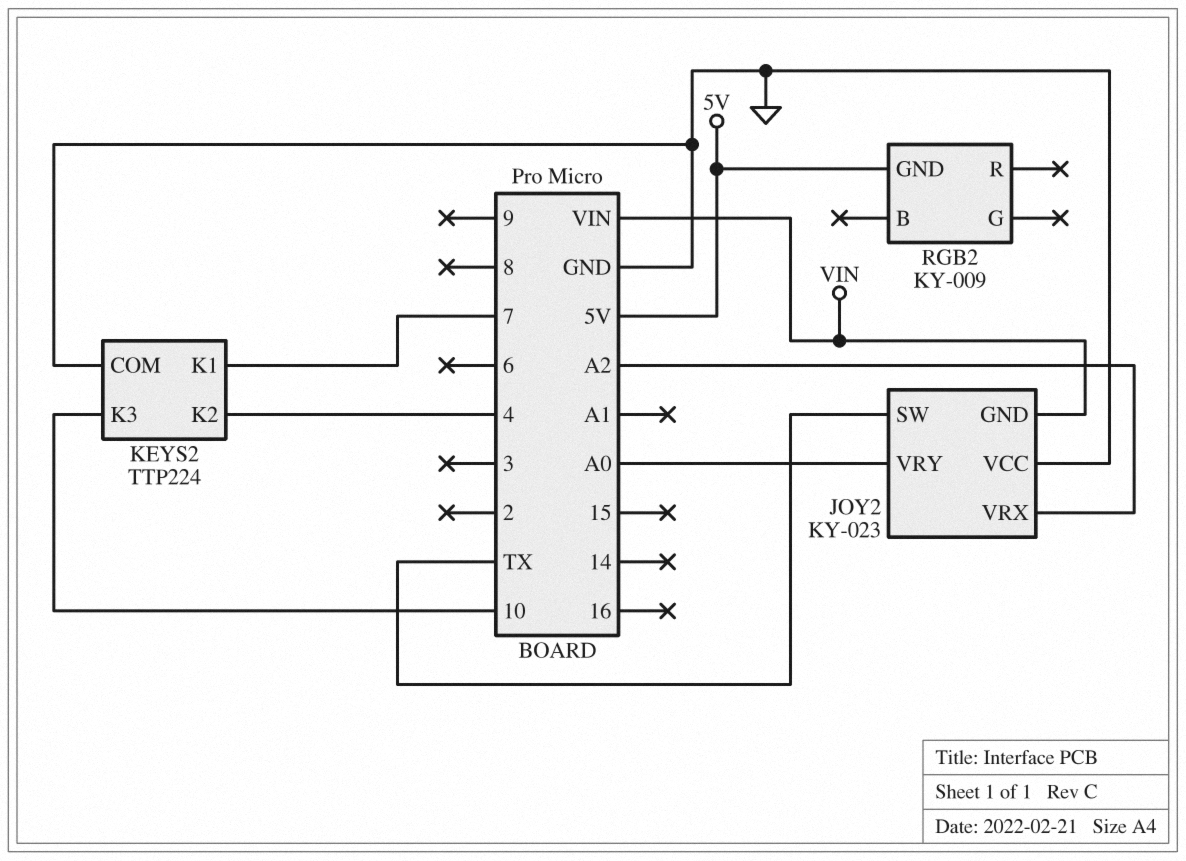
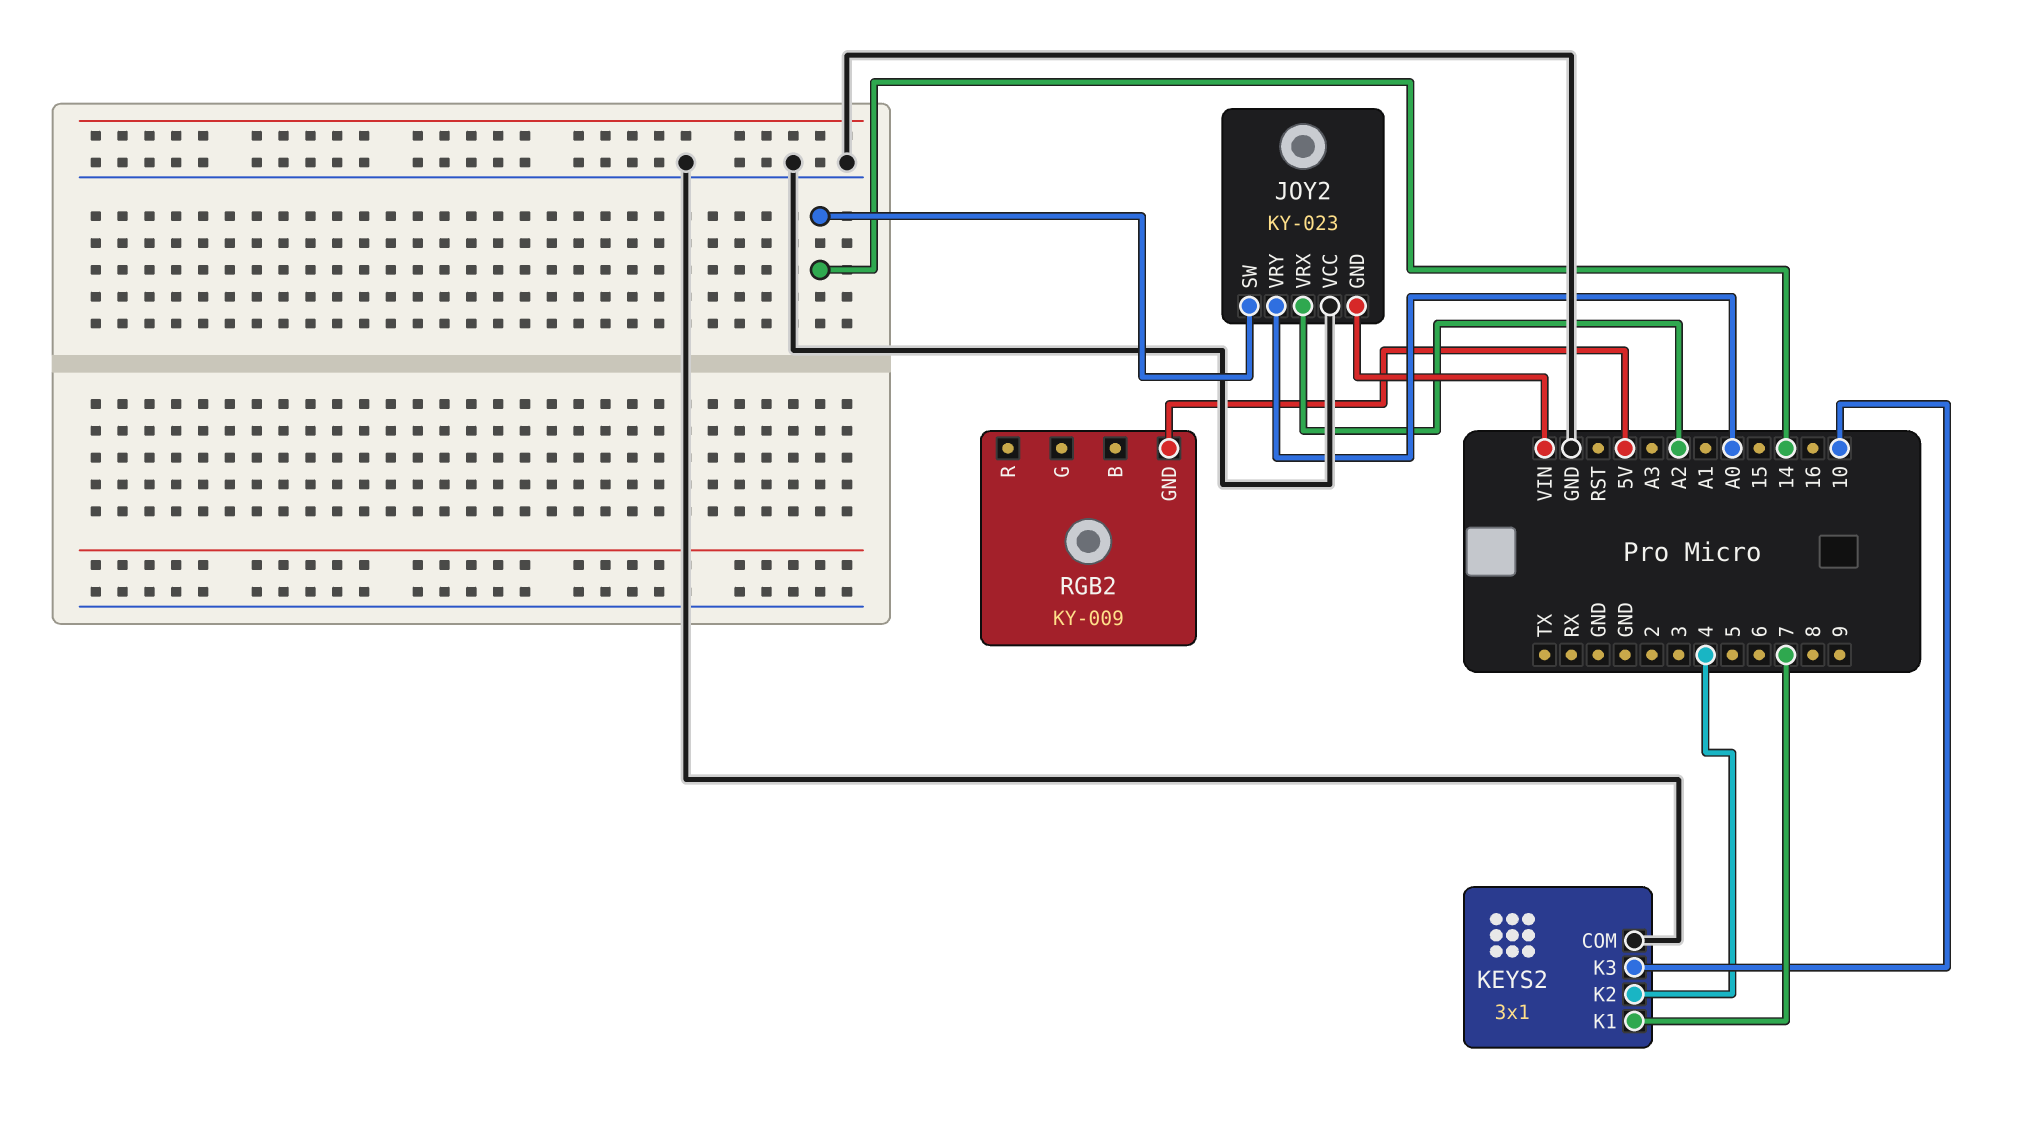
JOY2 pin SW: TX -> 14
KEYS2: TTP224 -> 3x1

